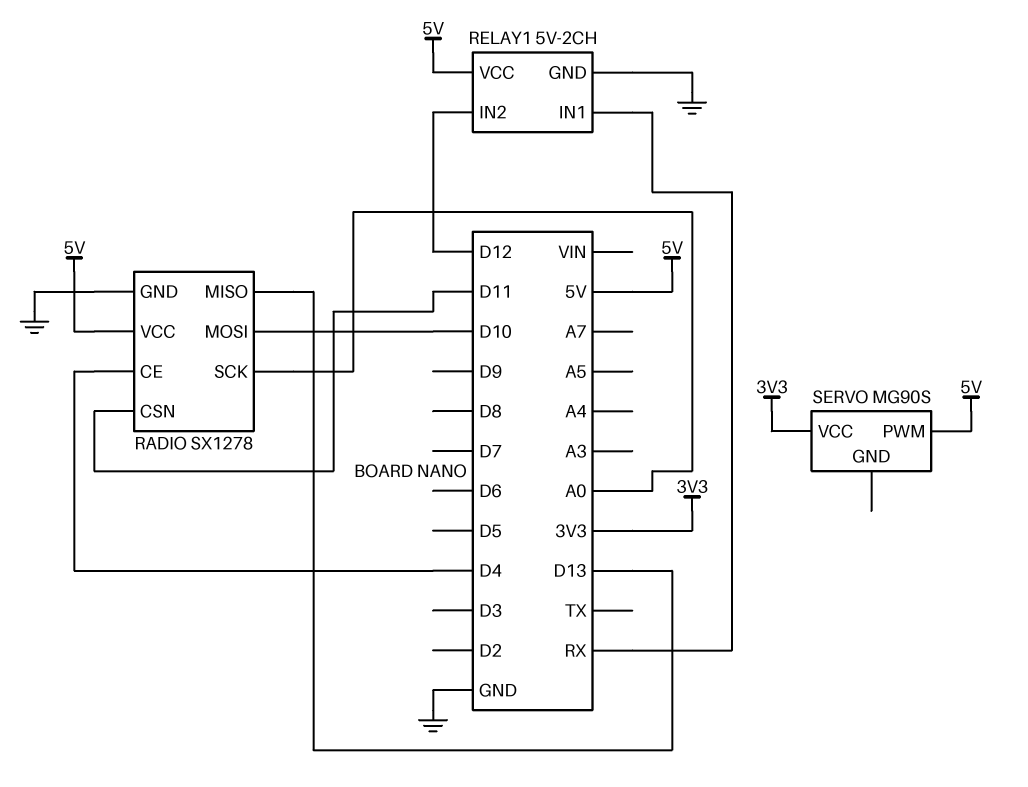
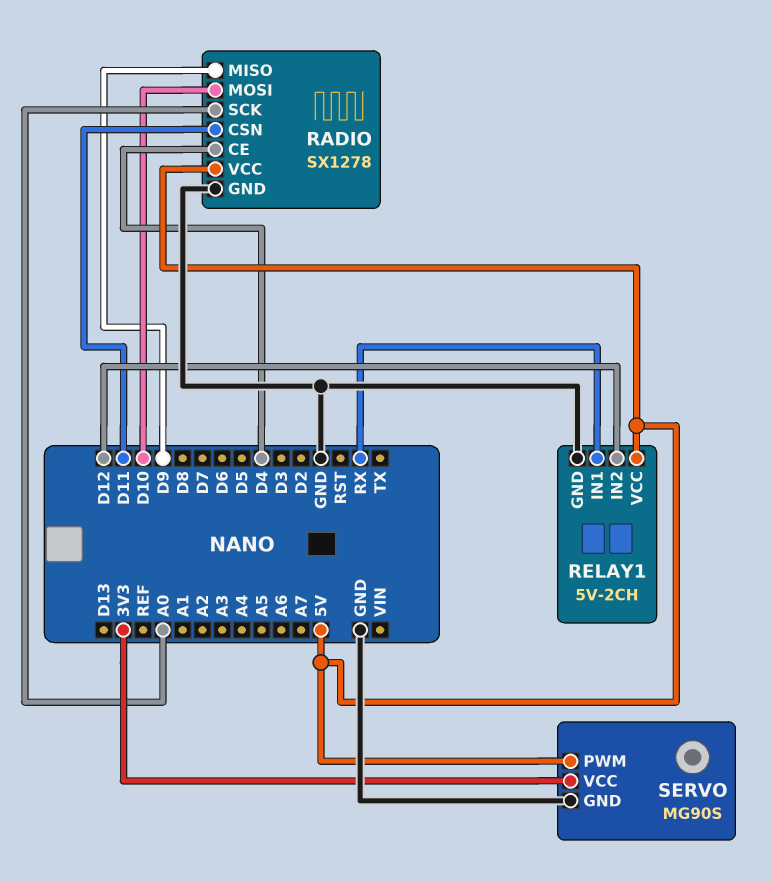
RADIO pin MISO: D13 -> D9
SERVO pin GND: none -> GND

